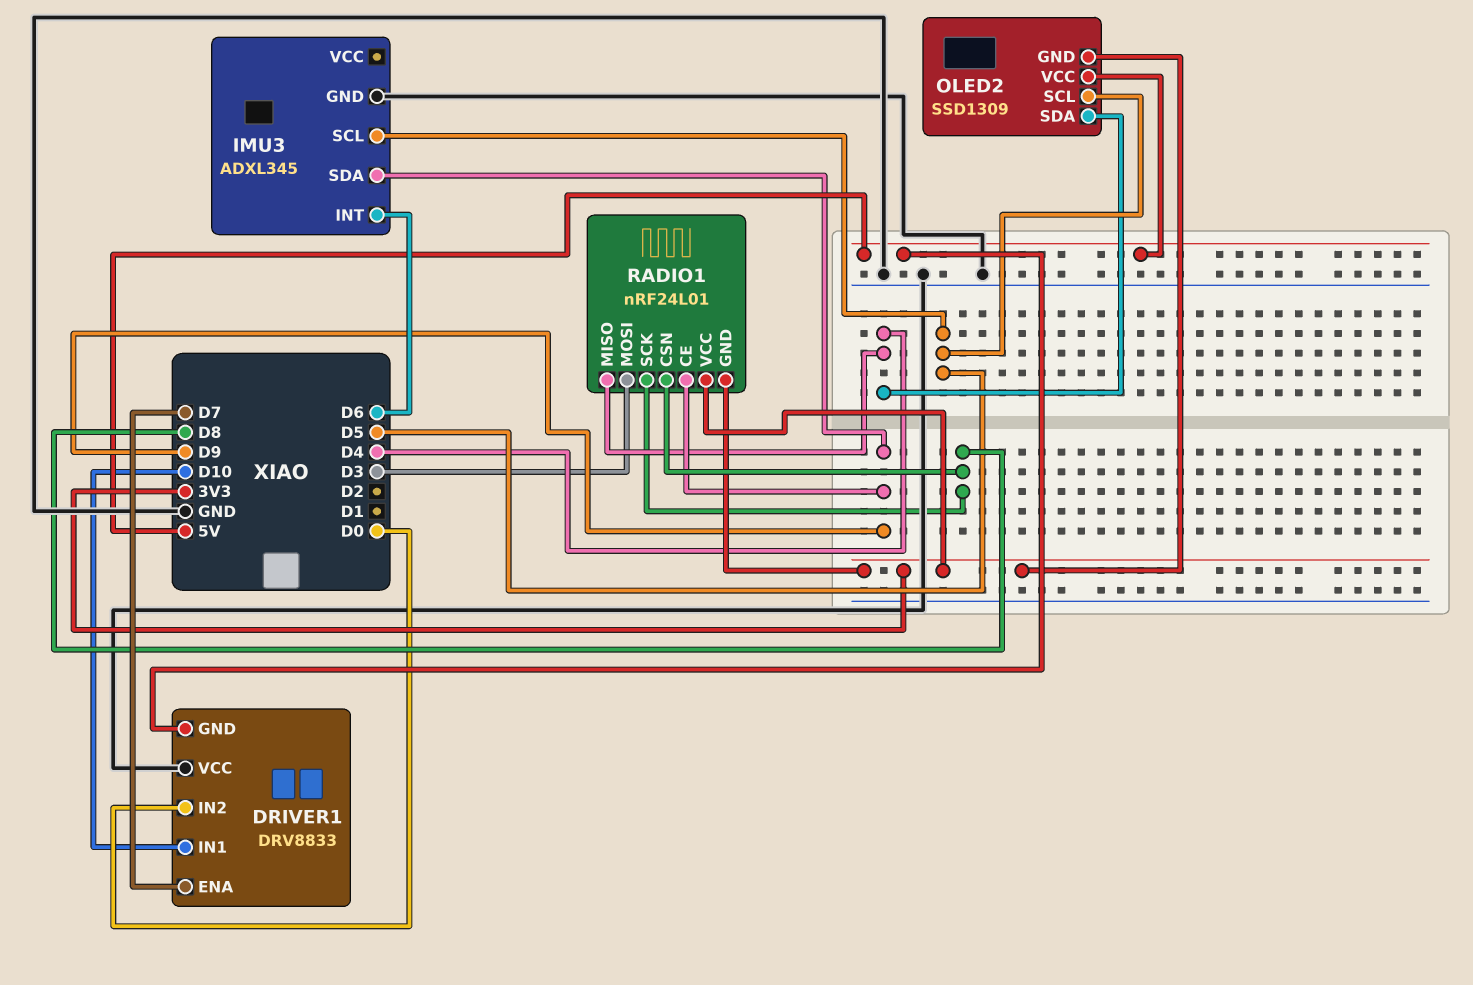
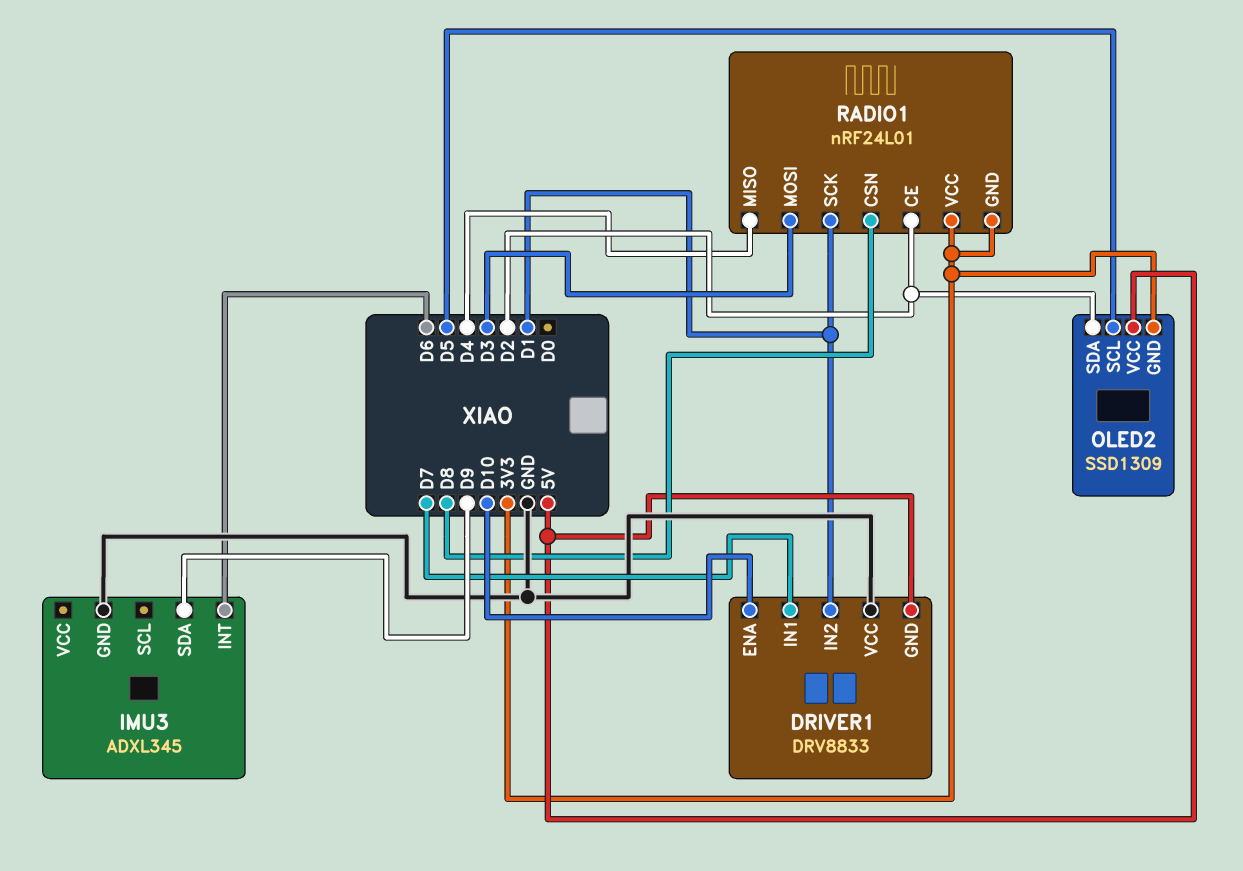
DRIVER1 pin ENA: D7 -> D10
DRIVER1 pin IN1: D10 -> D7
DRIVER1 pin IN2: D0 -> D1
IMU3 pin SCL: D5 -> none
OLED2 pin SDA: D4 -> D2
RADIO1 pin CE: D9 -> D2
RADIO1 pin SCK: D8 -> D1

